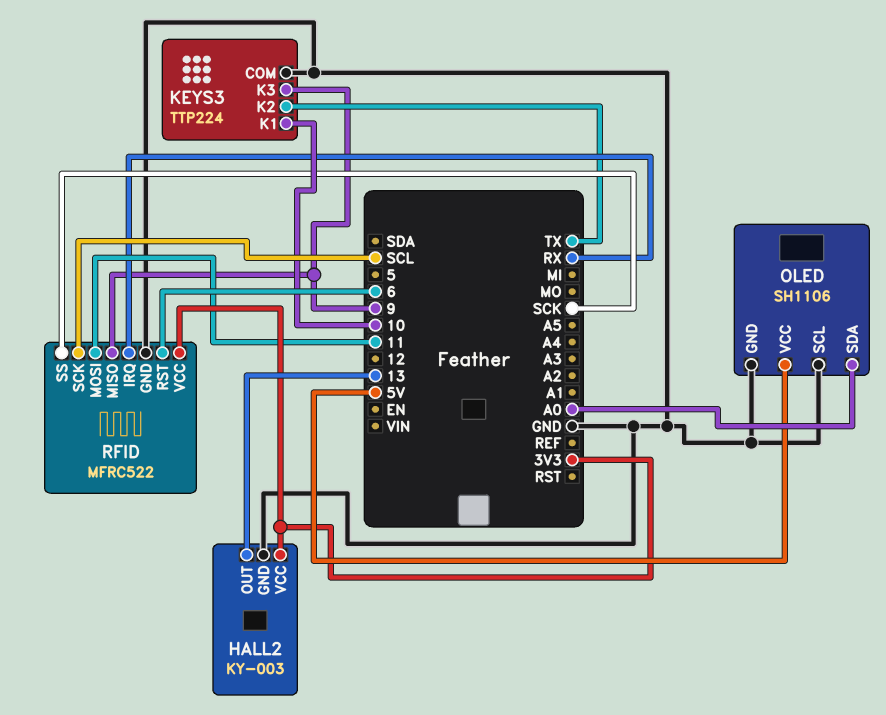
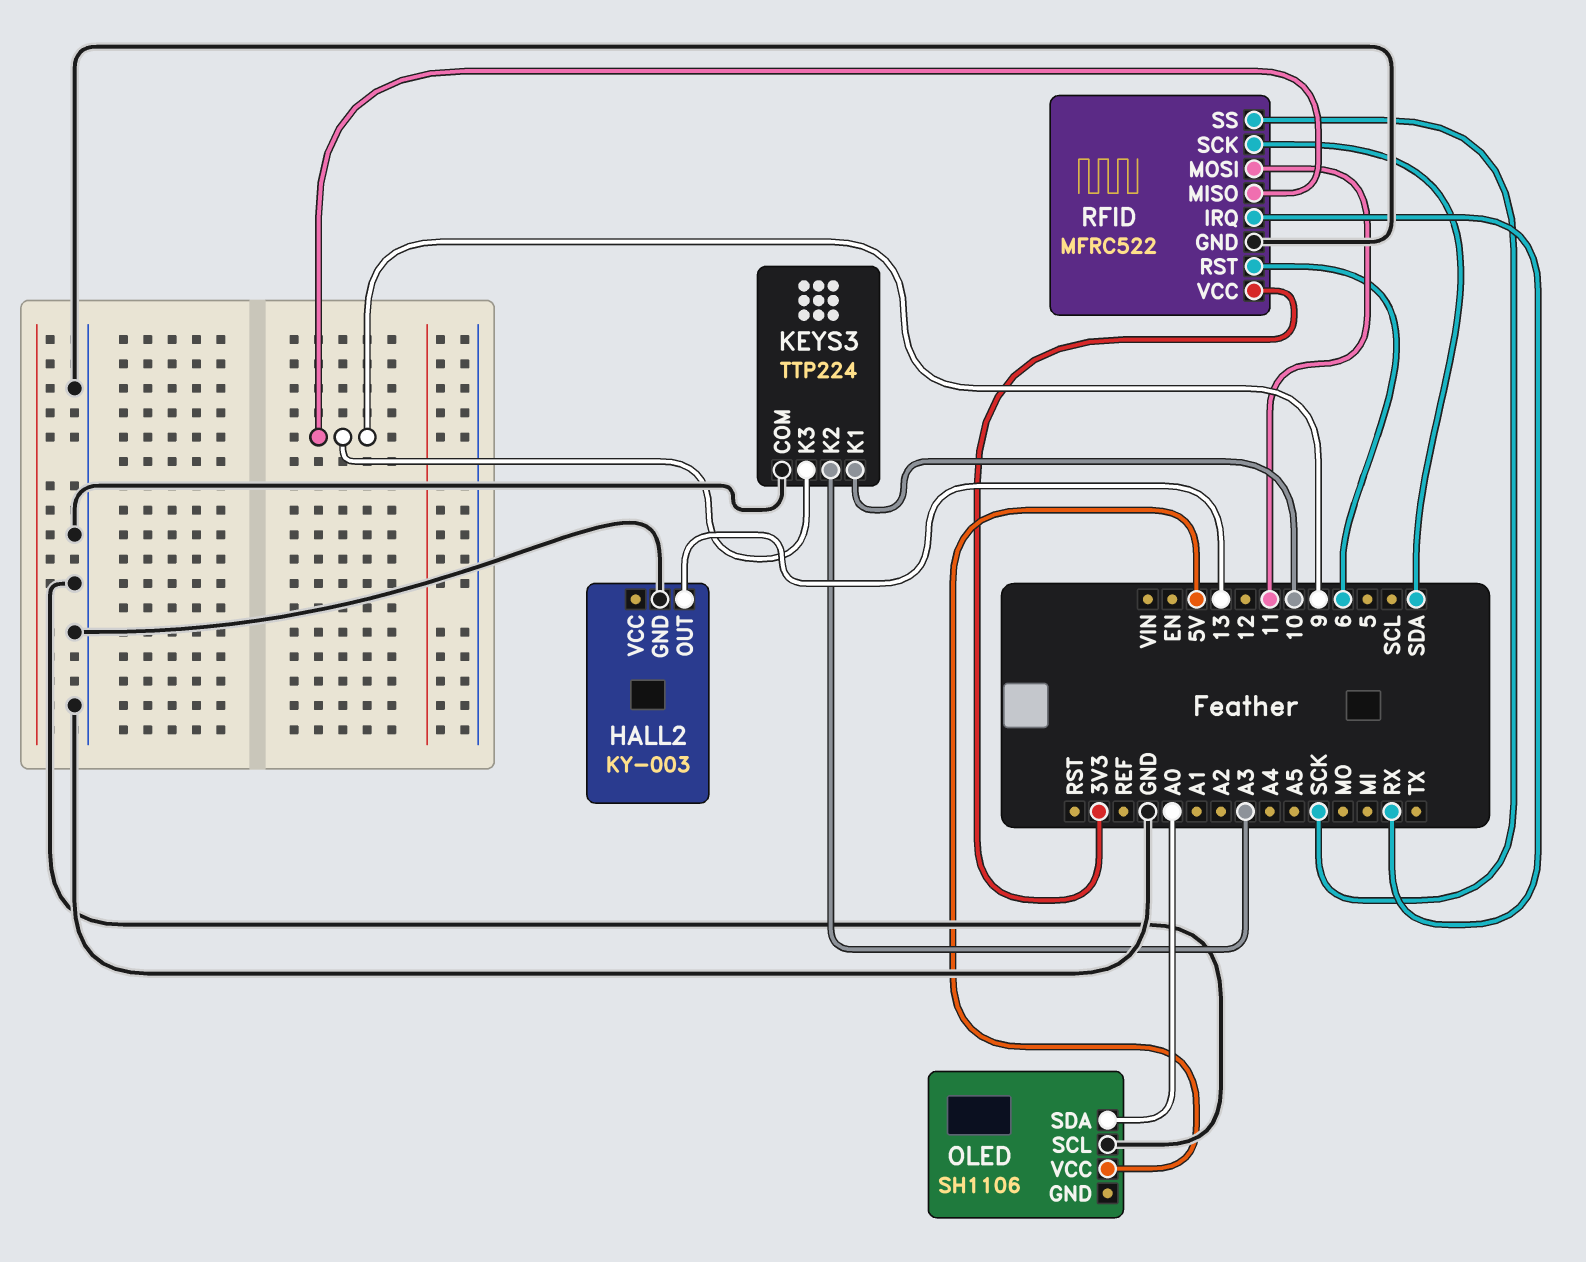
HALL2 pin VCC: 3V3 -> none
KEYS3 pin K2: TX -> A3
OLED pin GND: GND -> none
RFID pin SCK: SCL -> SDA

